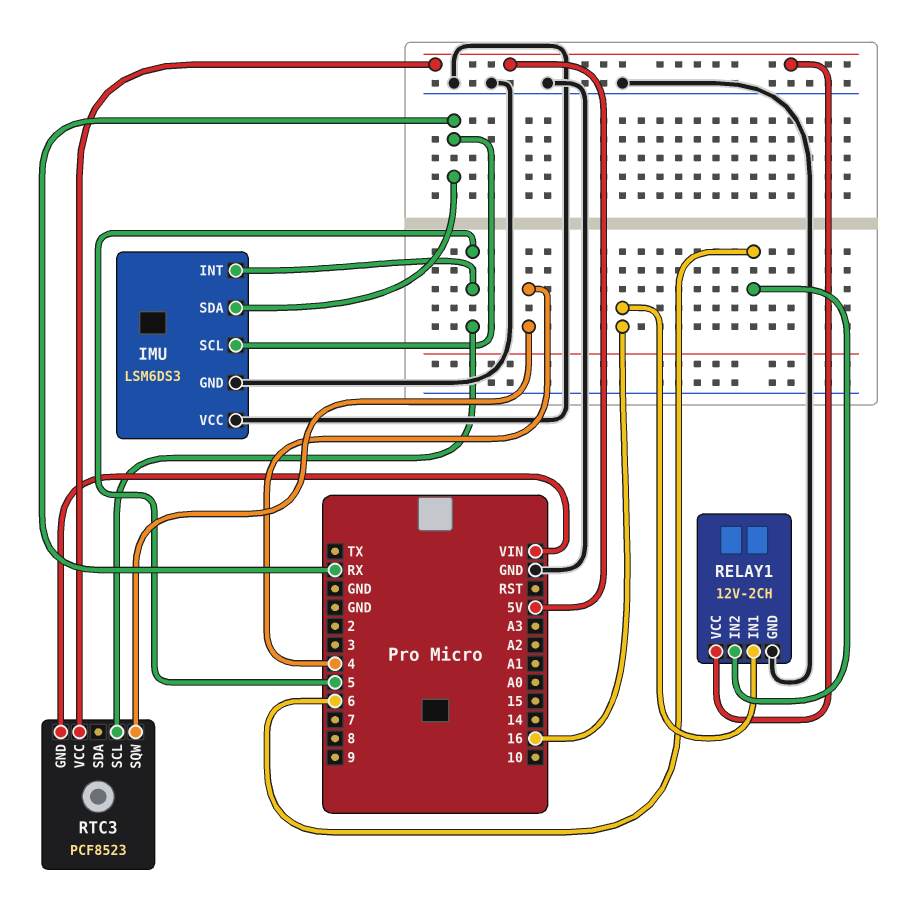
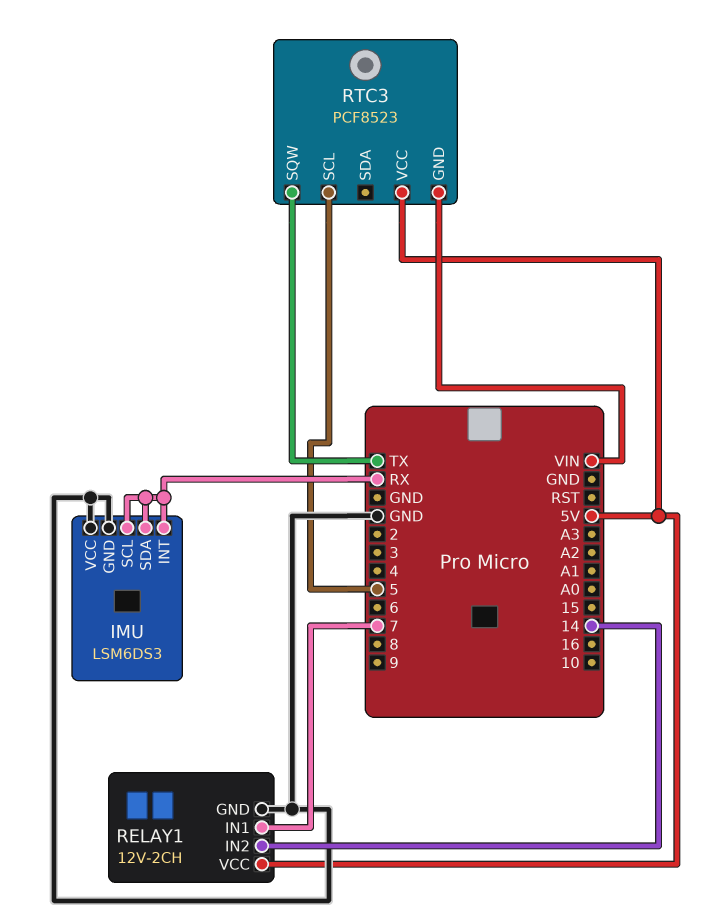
IMU pin INT: 5 -> RX
RELAY1 pin IN1: 16 -> 7
RELAY1 pin IN2: 6 -> 14
RTC3 pin SQW: 4 -> TX

